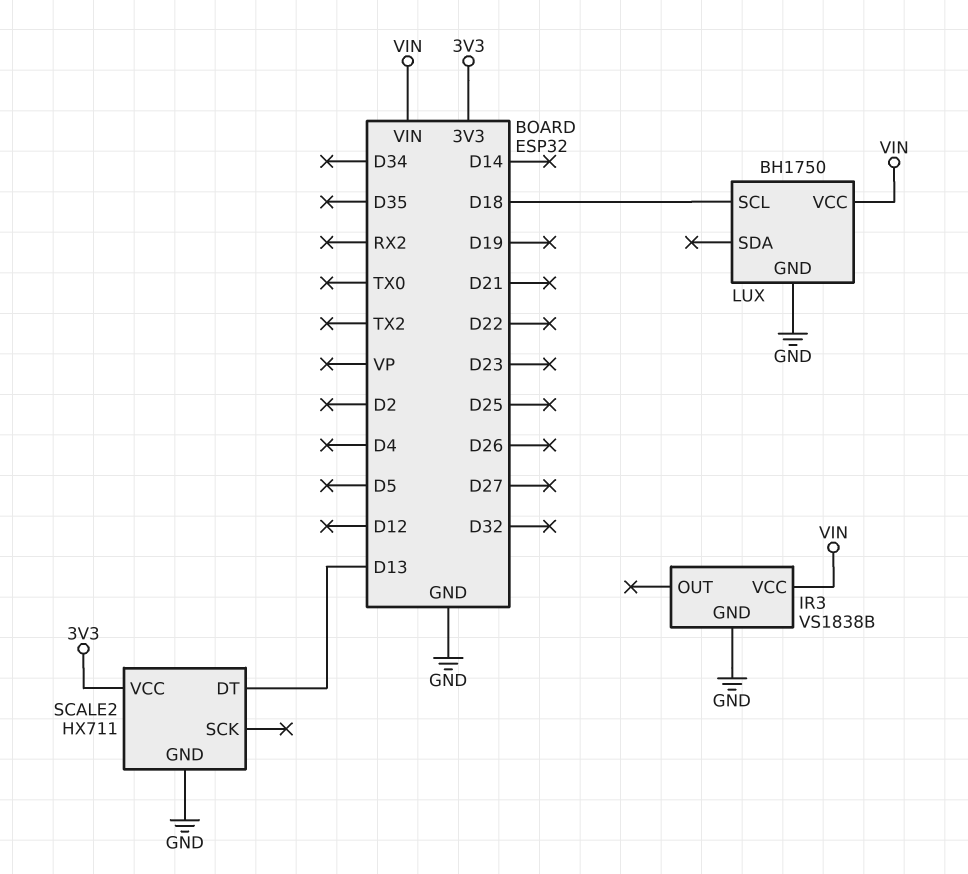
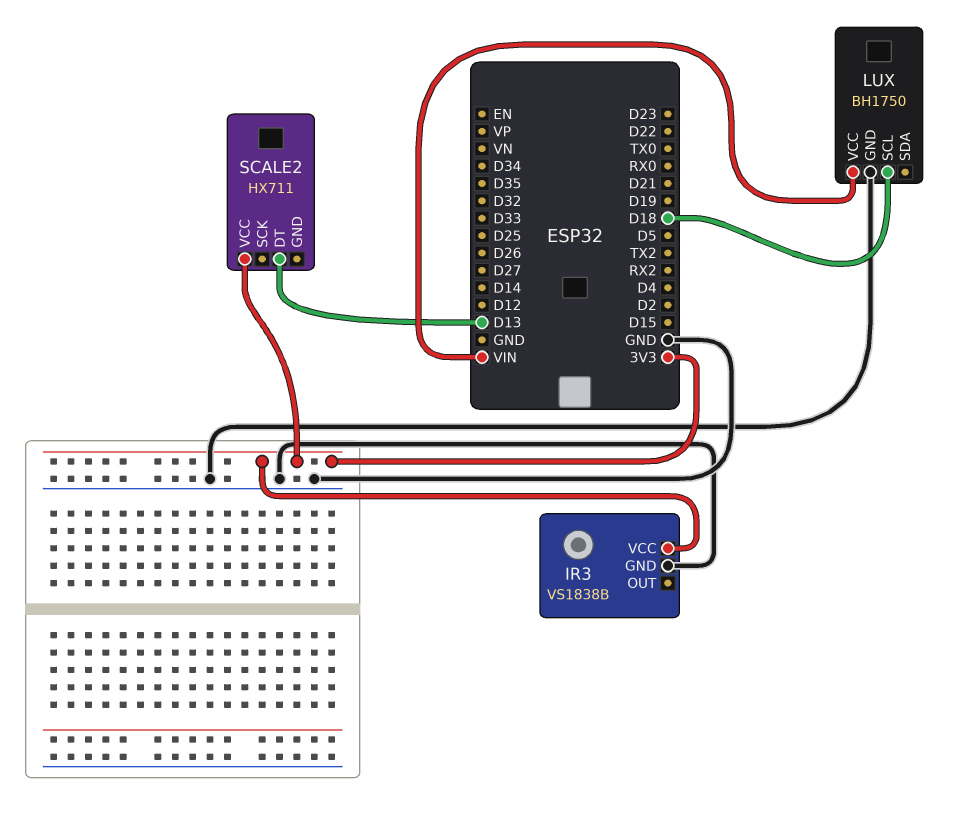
IR3 pin VCC: VIN -> 3V3
SCALE2 pin GND: GND -> none

